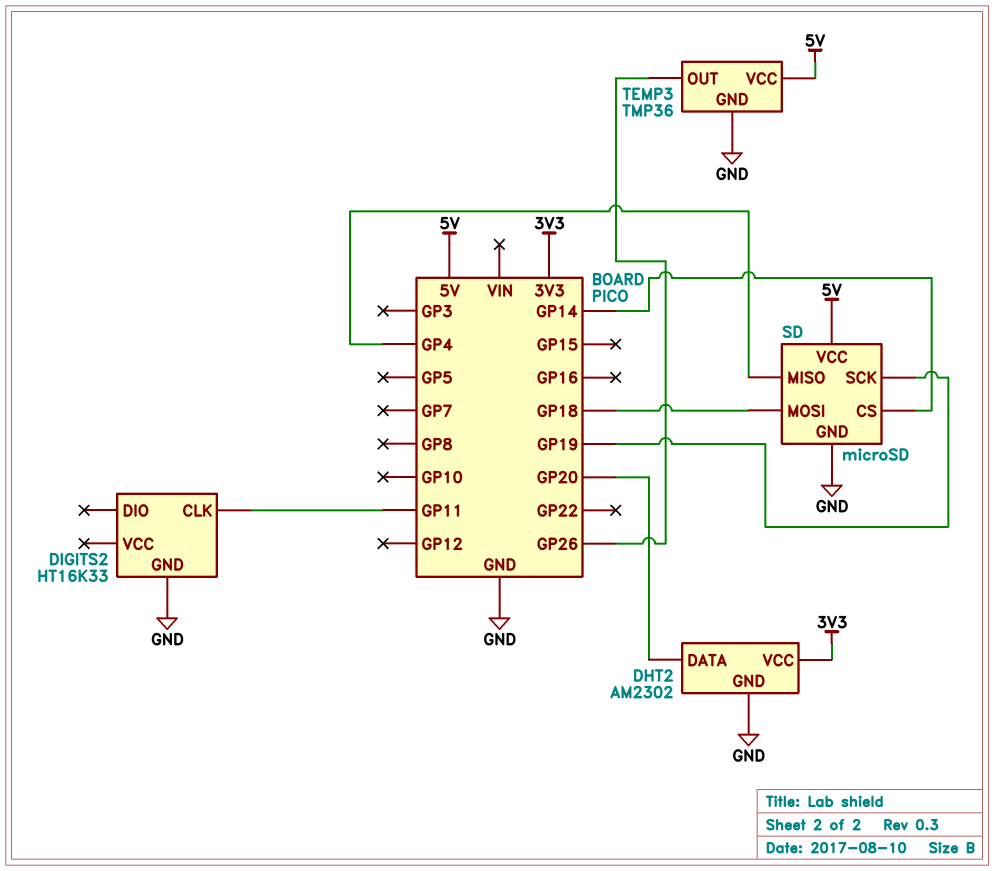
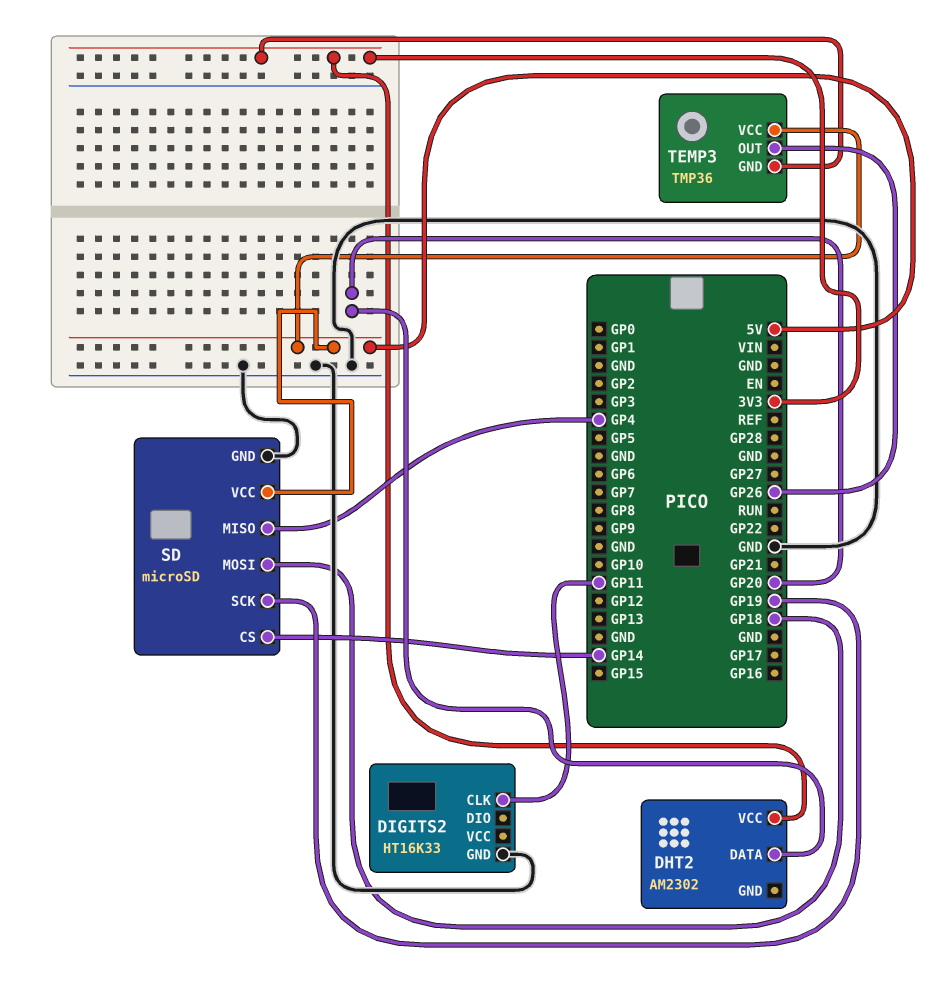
DHT2 pin GND: GND -> none
TEMP3 pin GND: GND -> 3V3

